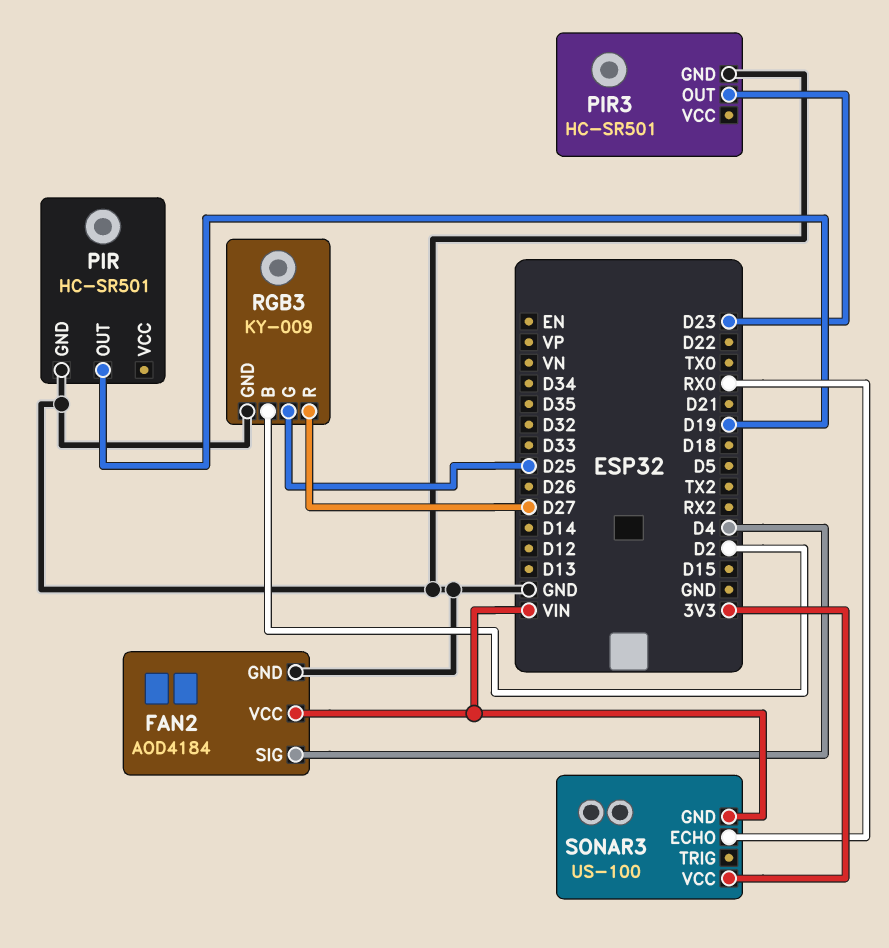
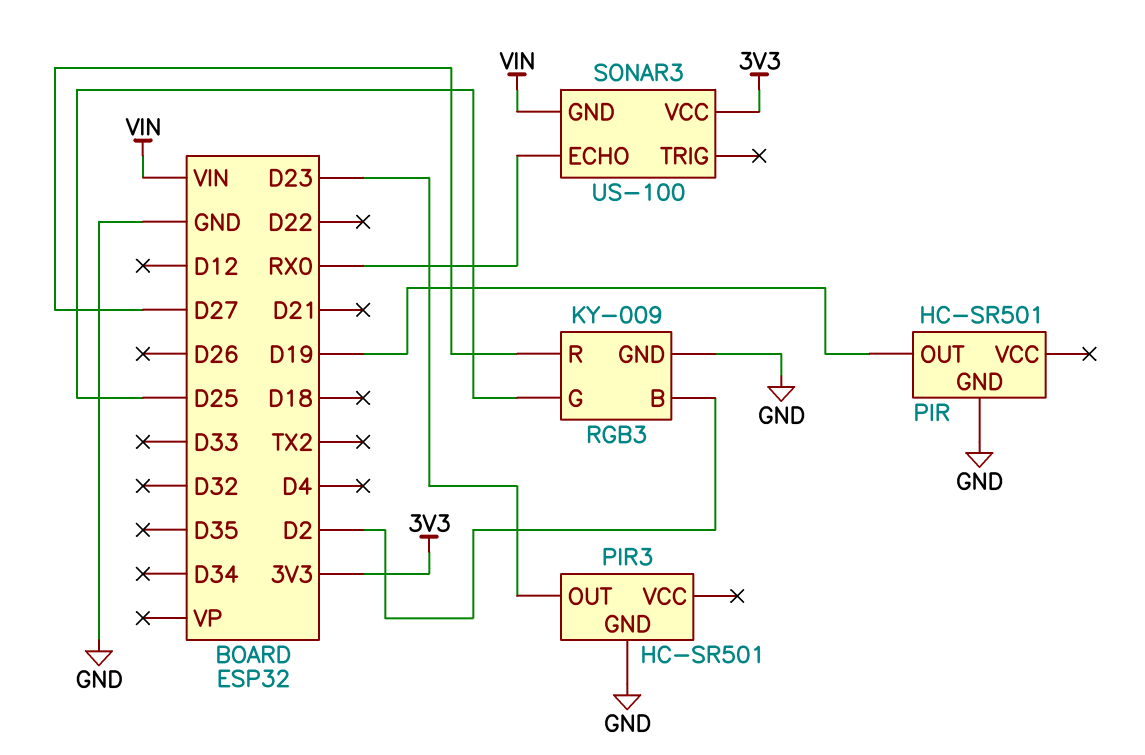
FAN2: AOD4184 -> none
FAN2 pin GND: GND -> none
FAN2 pin SIG: D4 -> none
FAN2 pin VCC: VIN -> none

